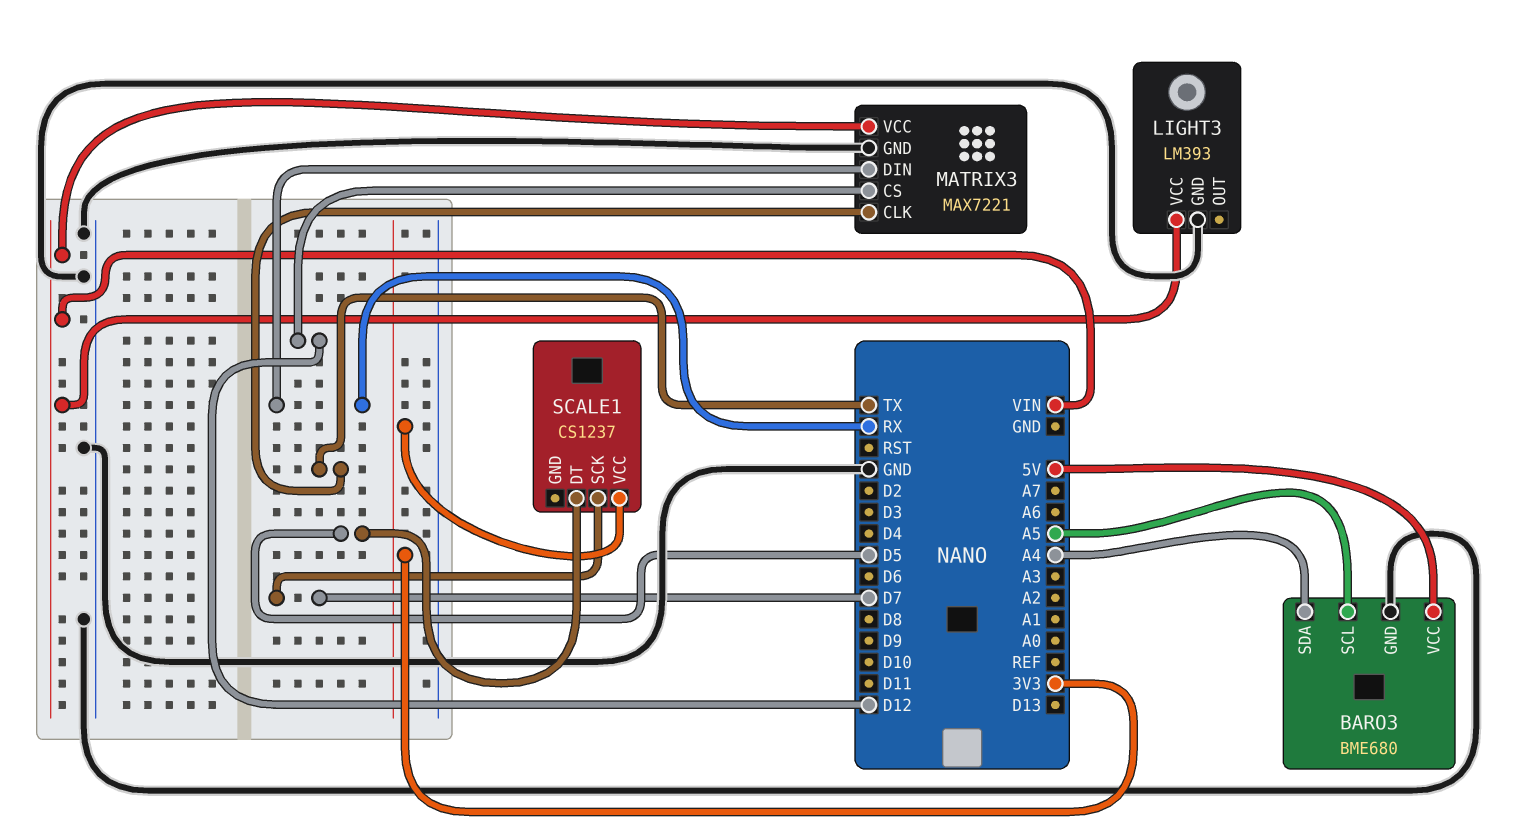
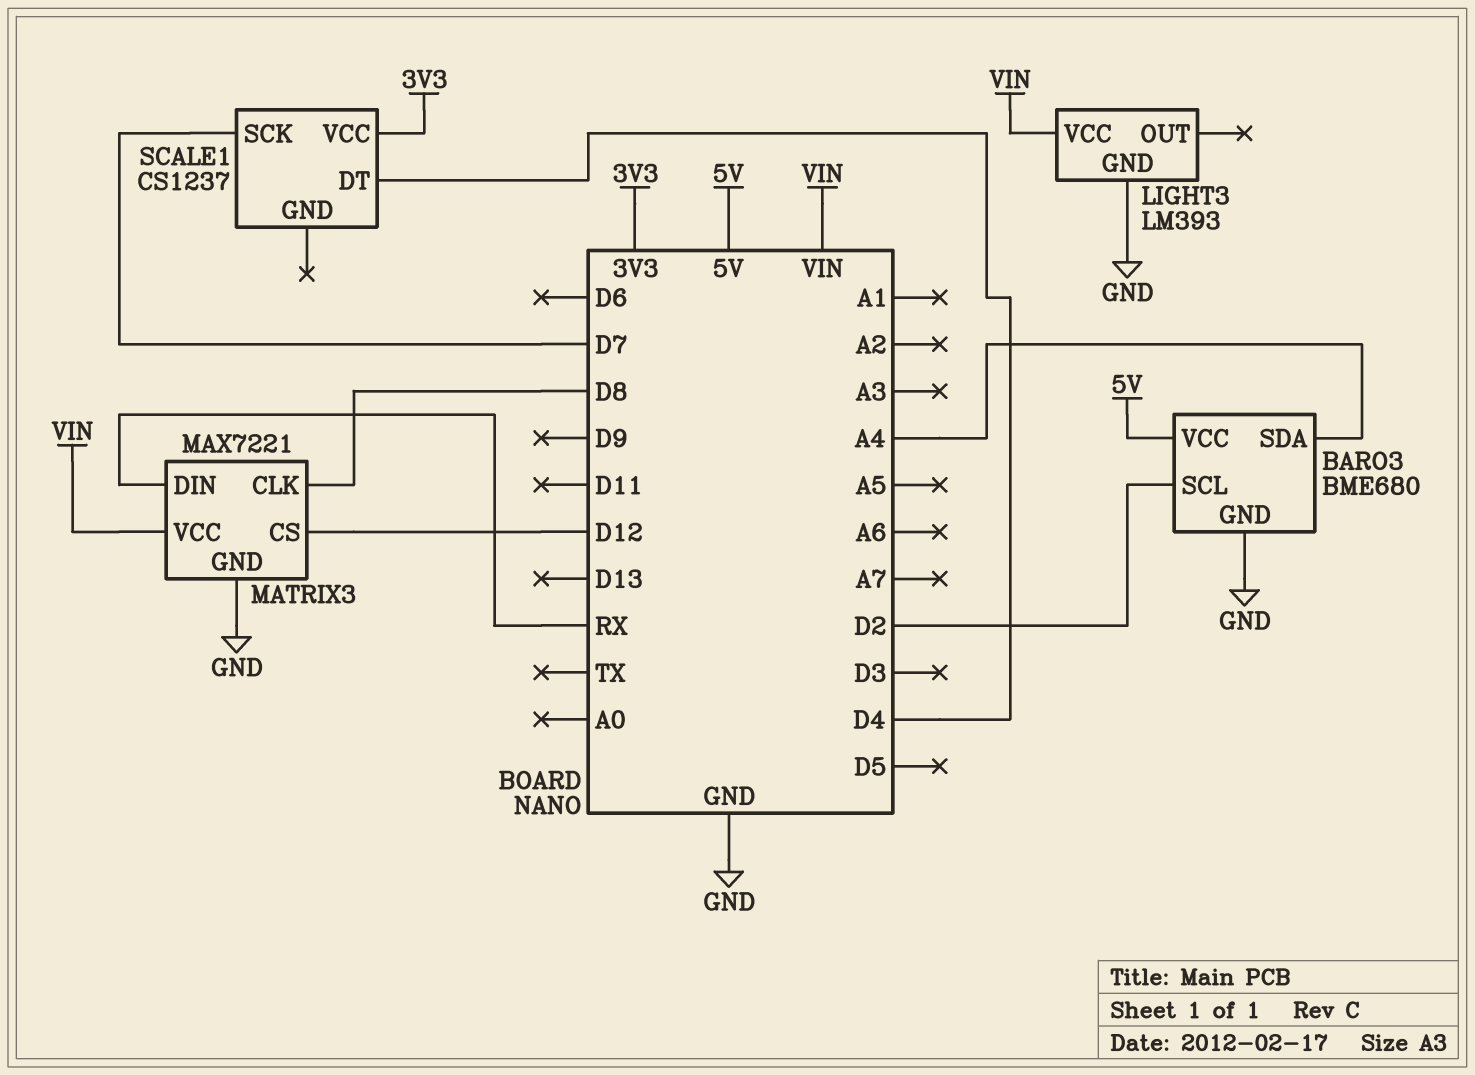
BARO3 pin SCL: A5 -> D2
MATRIX3 pin CLK: TX -> D8
SCALE1 pin DT: D5 -> D4

